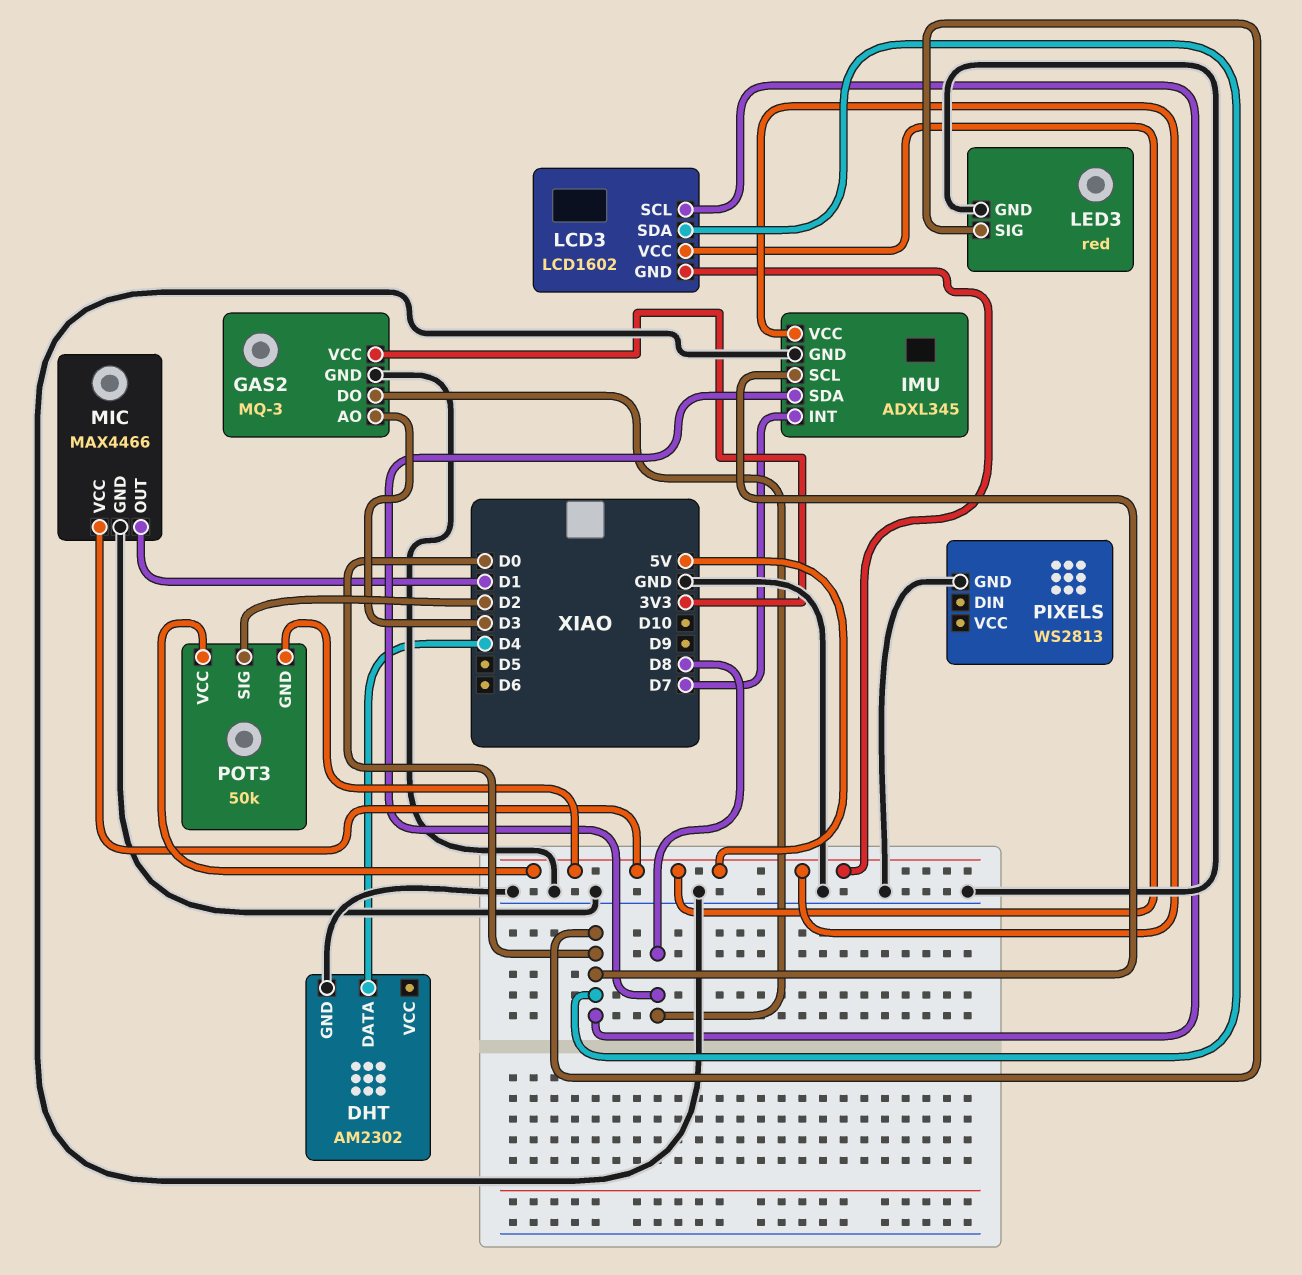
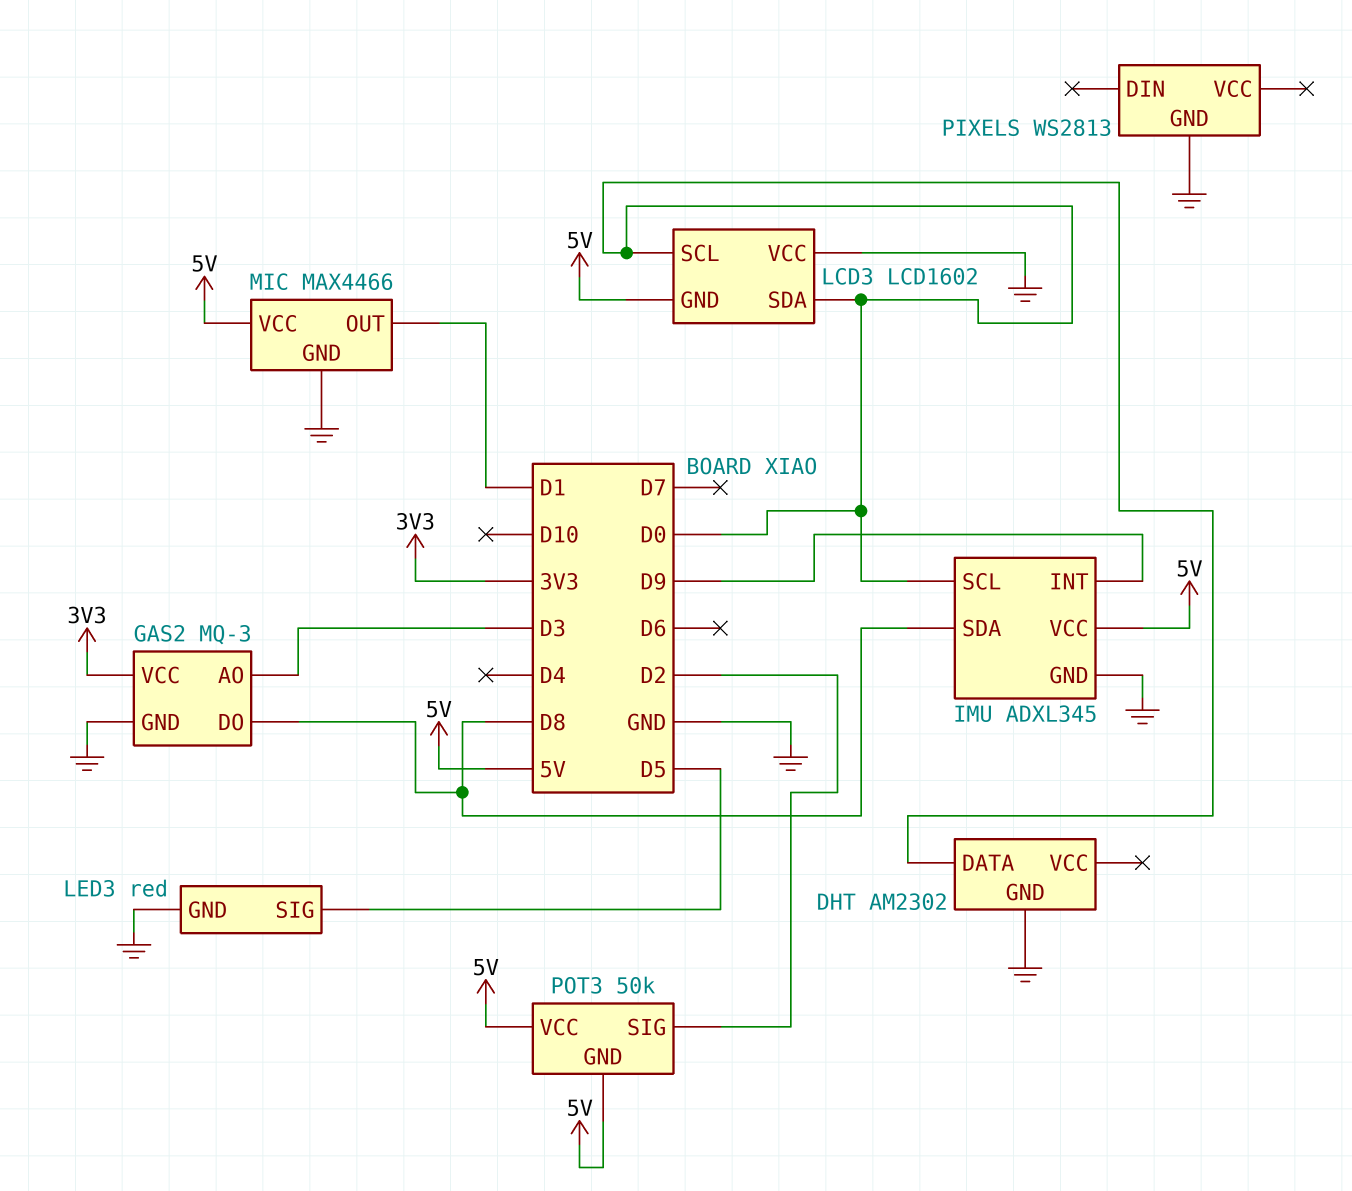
DHT pin DATA: D4 -> D0
IMU pin INT: D7 -> D9
LCD3 pin VCC: 5V -> GND
LED3 pin SIG: D0 -> D5

